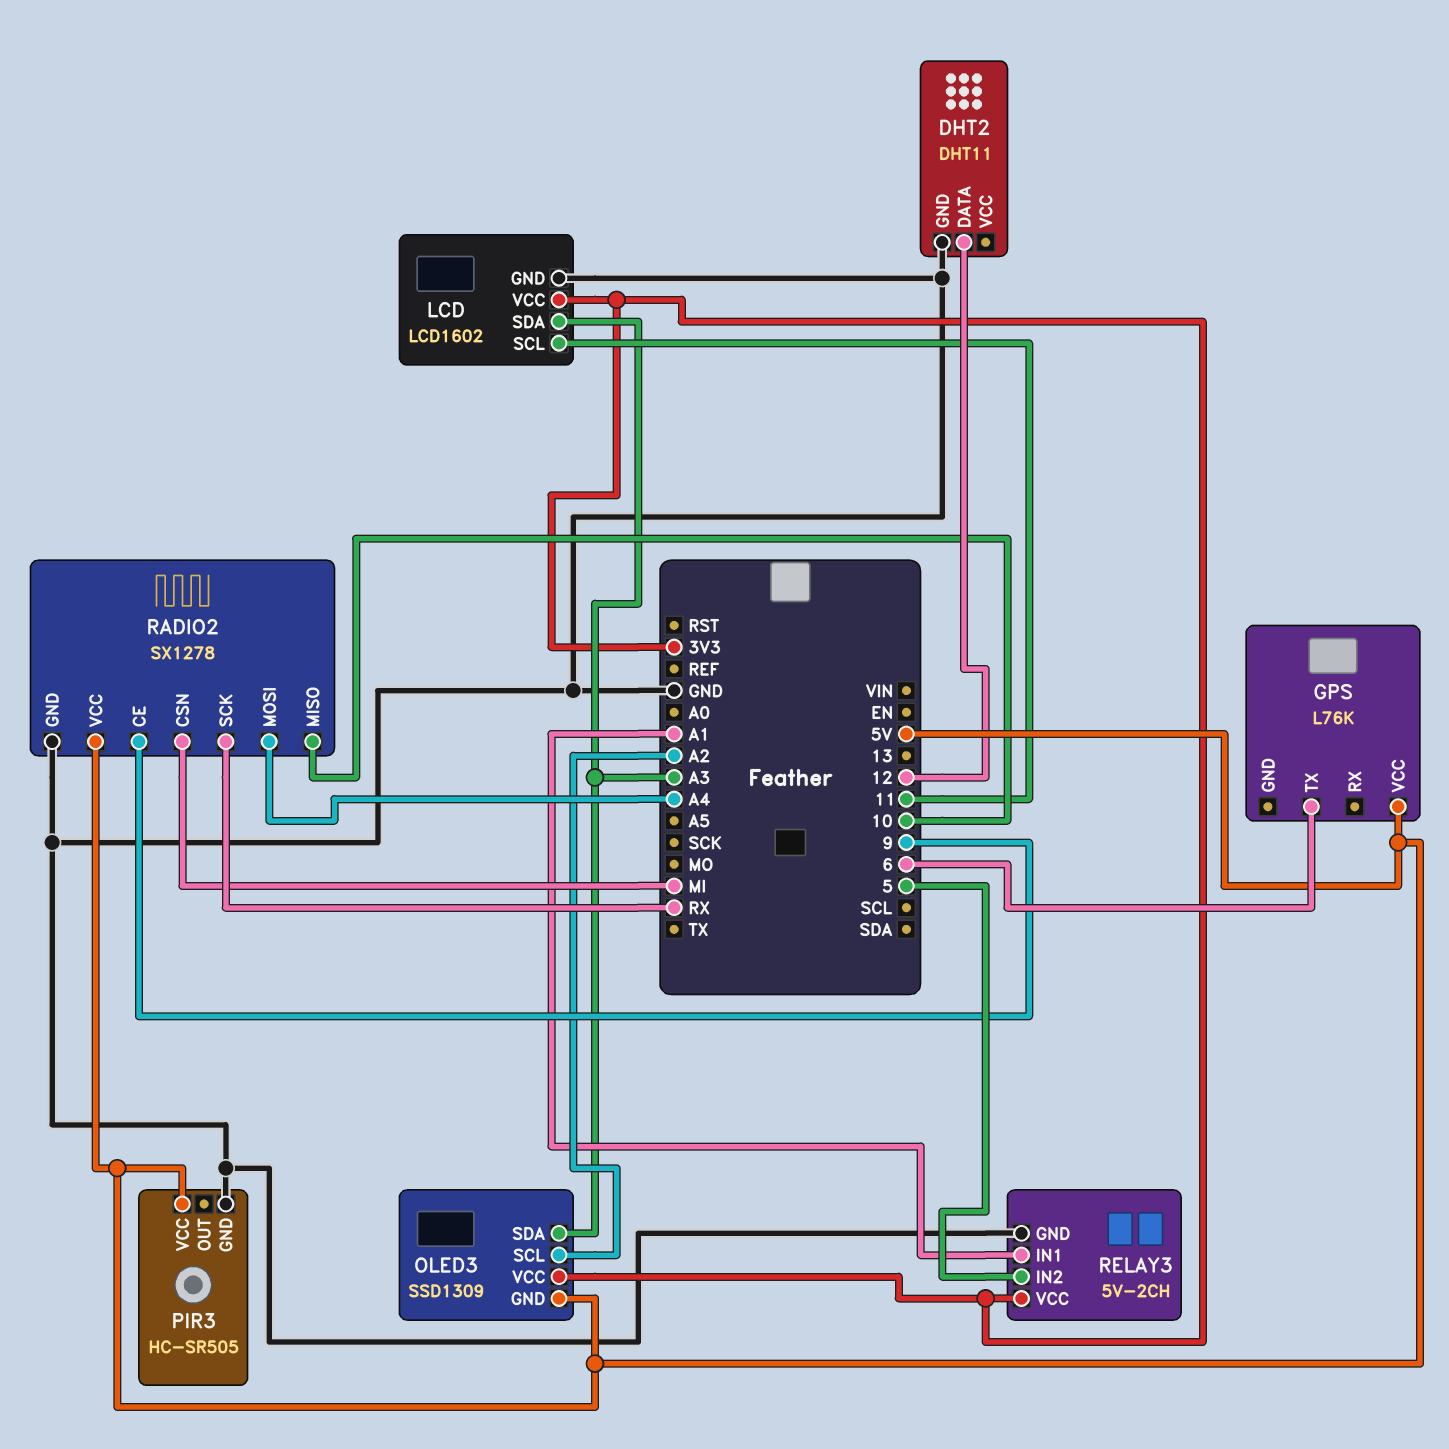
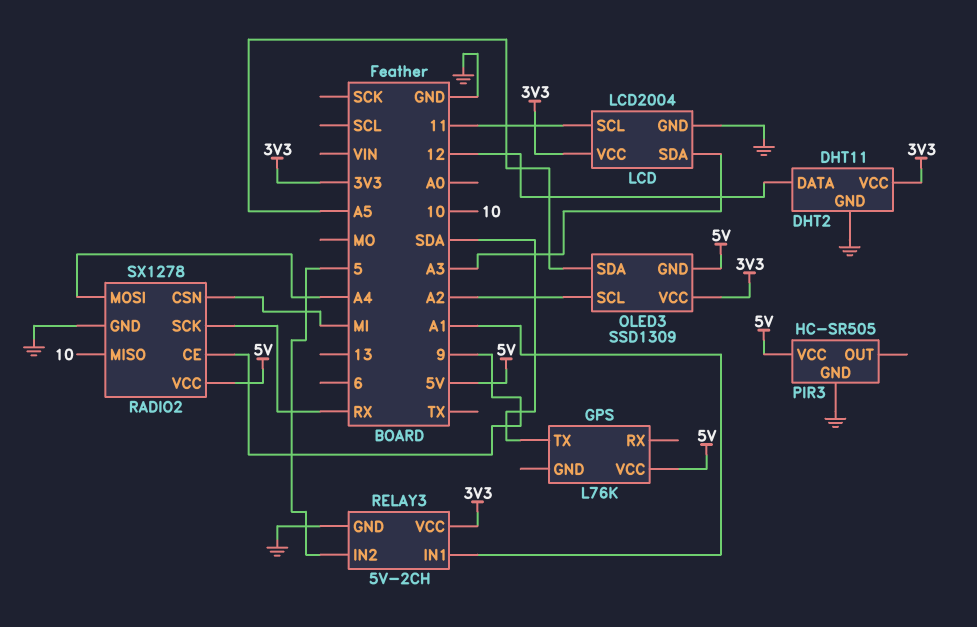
DHT2 pin VCC: none -> 3V3
GPS pin TX: 6 -> SDA
LCD: LCD1602 -> LCD2004
OLED3 pin SDA: A3 -> A5

